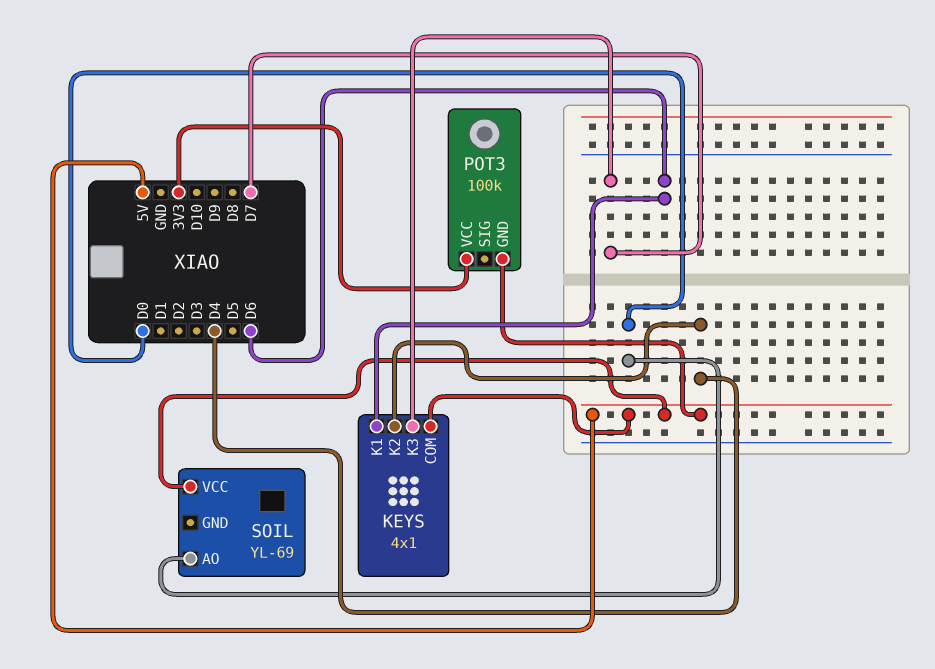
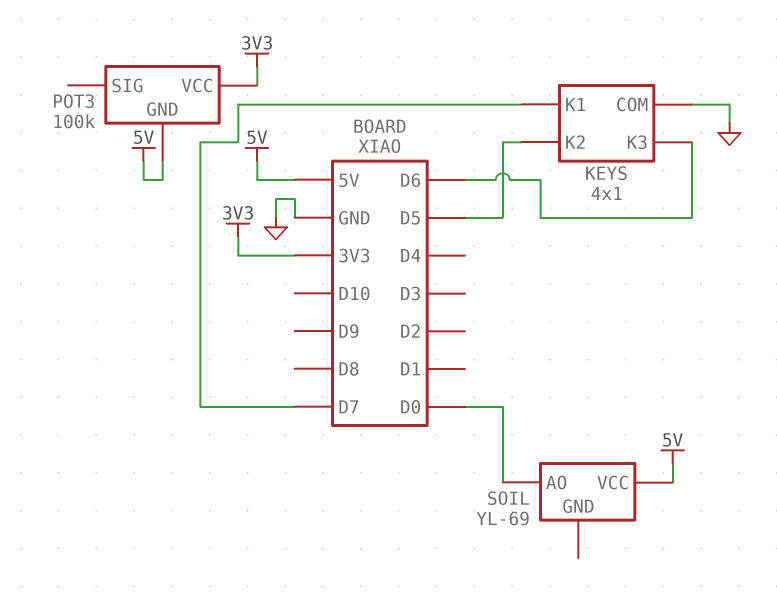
KEYS pin COM: 5V -> GND
KEYS pin K1: D6 -> D7
KEYS pin K2: D4 -> D5
KEYS pin K3: D7 -> D6

